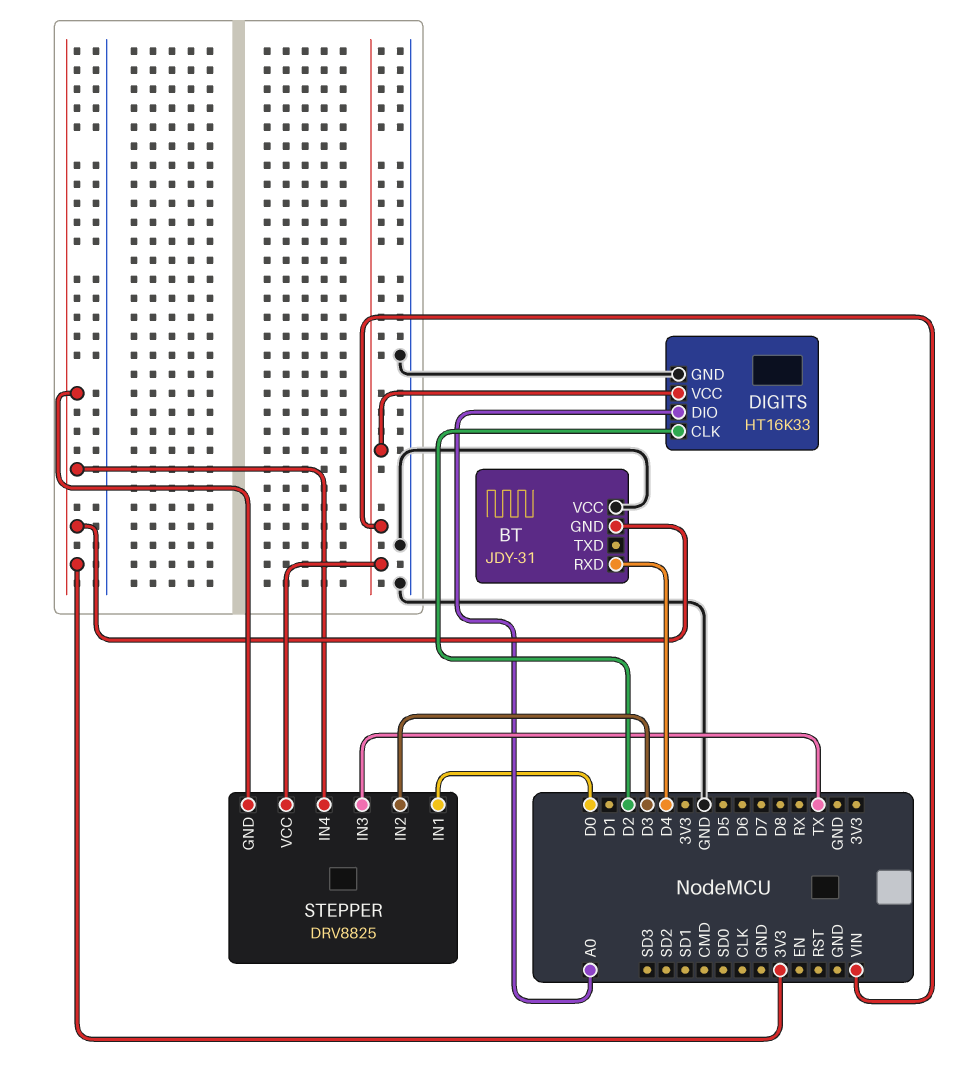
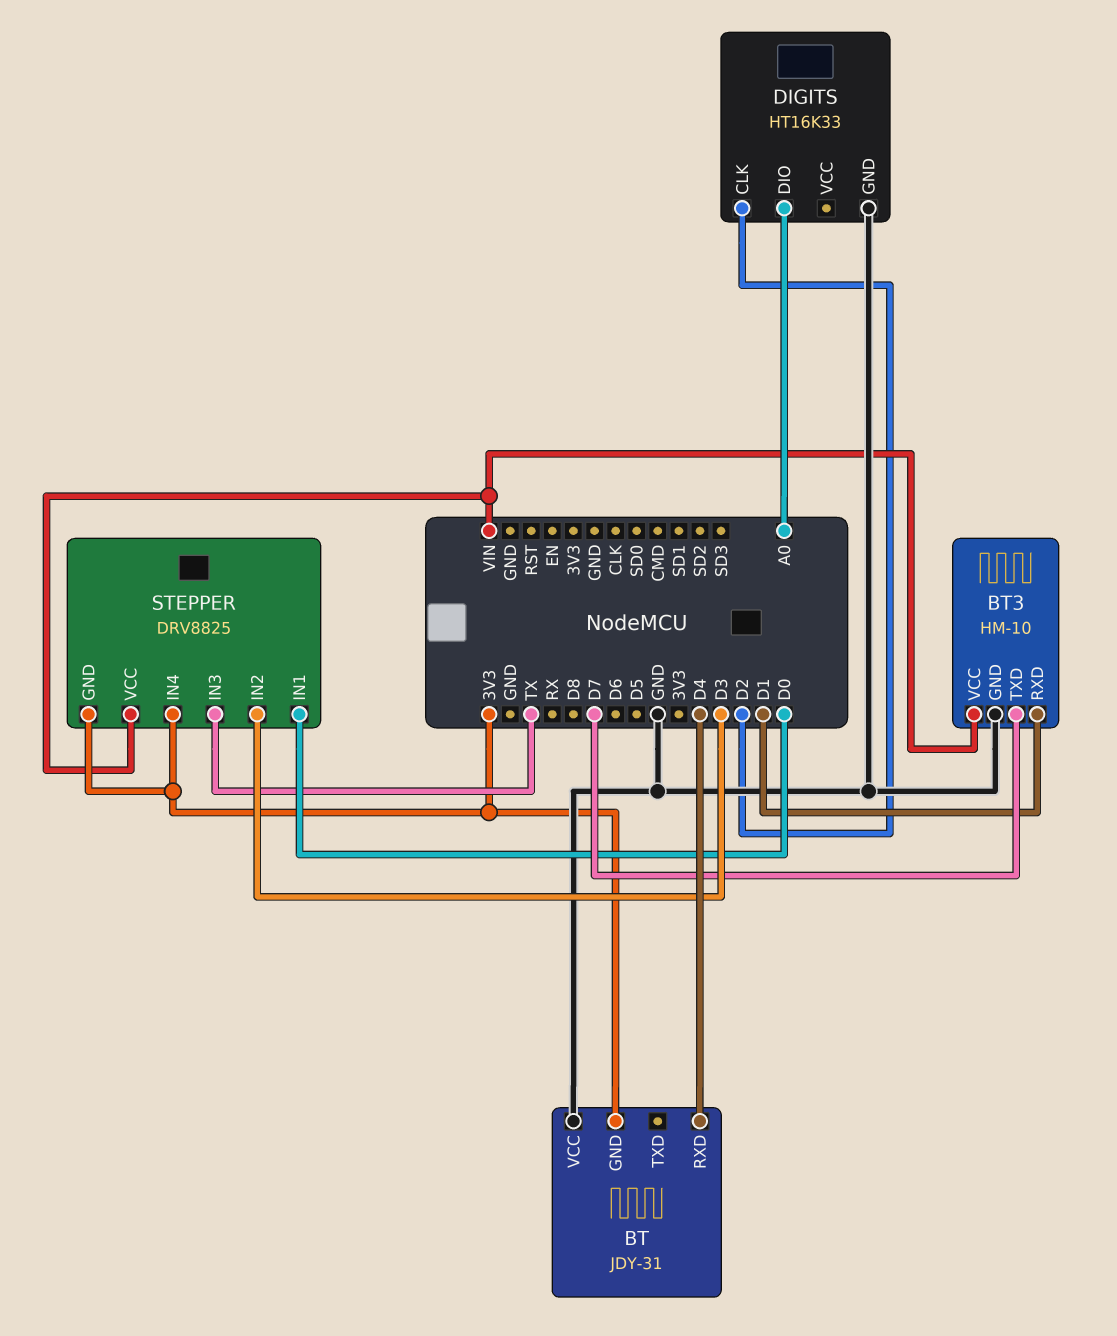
BT3: none -> HM-10
BT3 pin GND: none -> GND
BT3 pin RXD: none -> D1
BT3 pin TXD: none -> D7
BT3 pin VCC: none -> VIN
DIGITS pin VCC: VIN -> none

